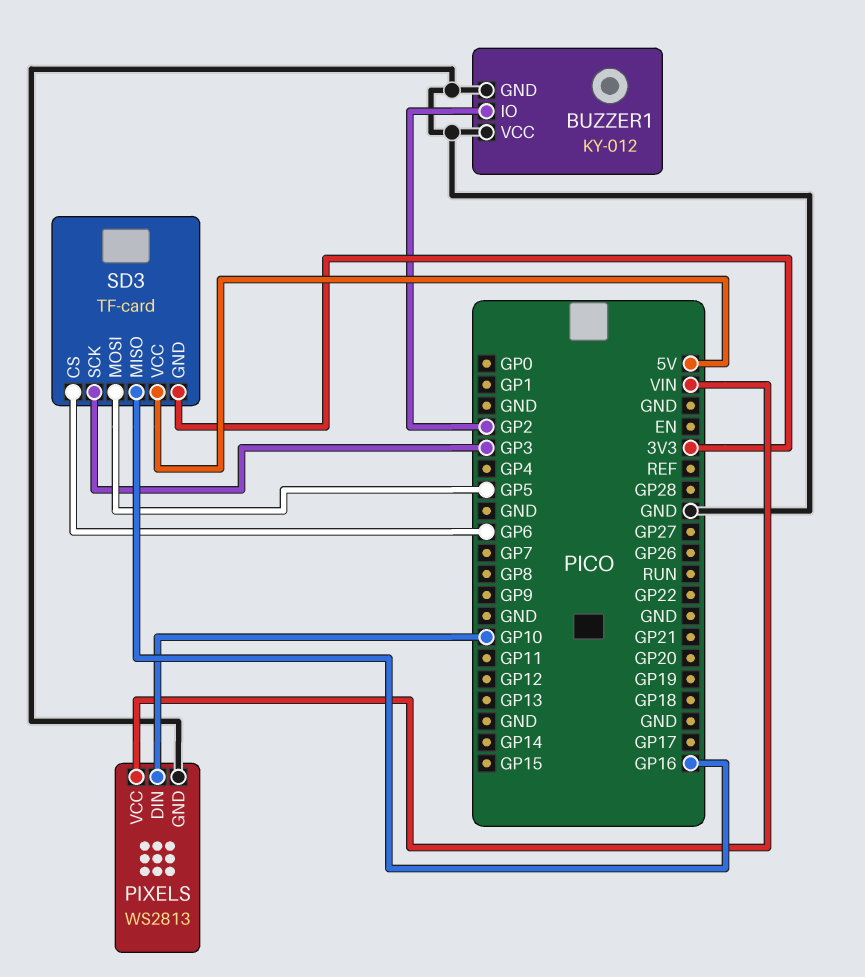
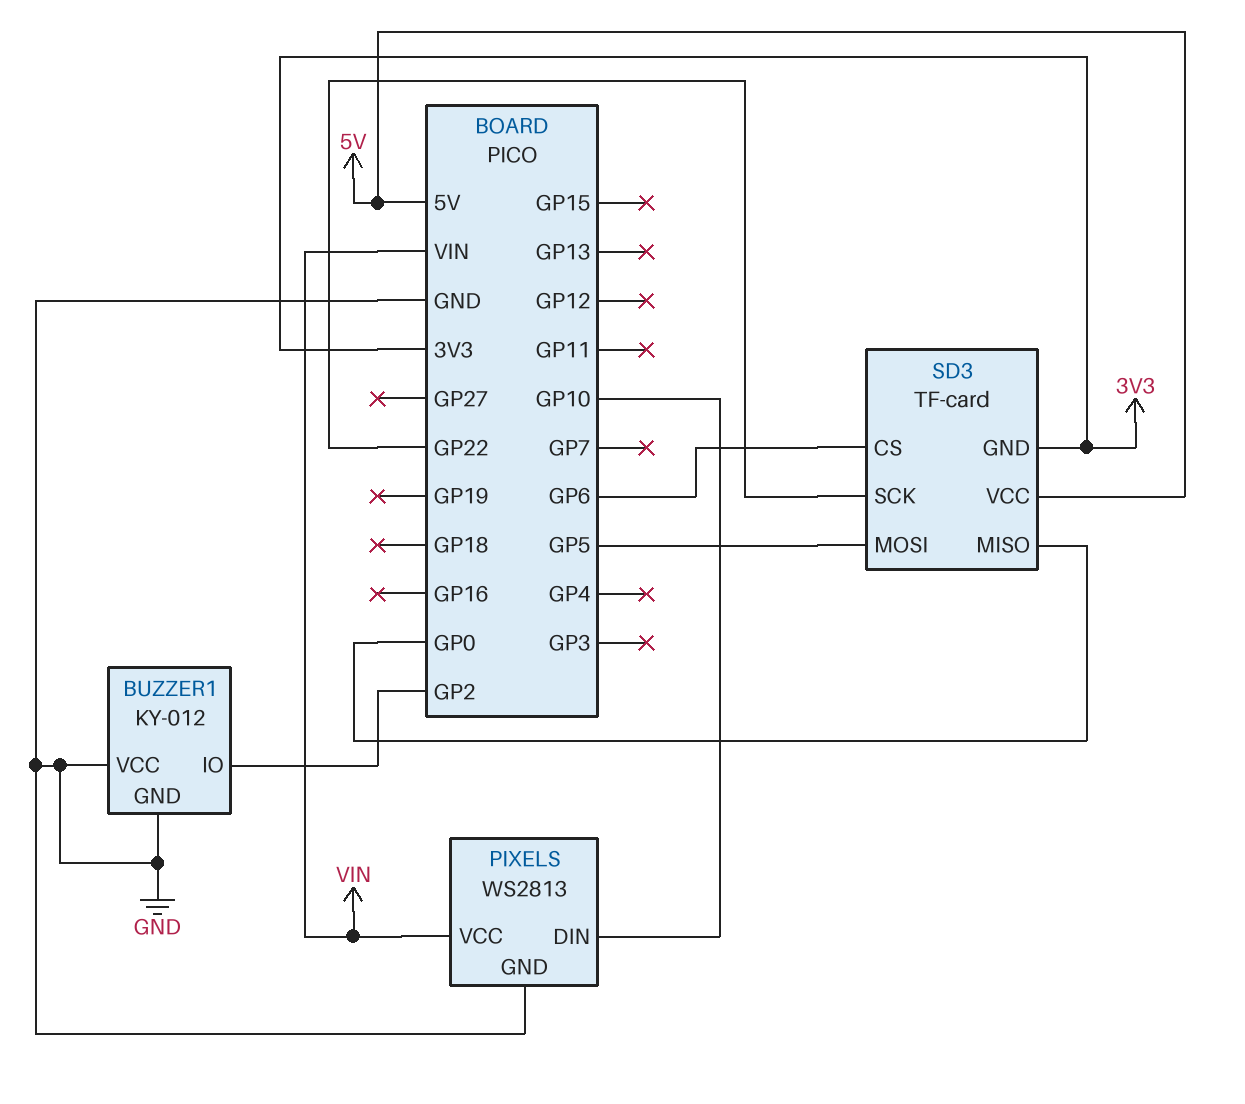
SD3 pin MISO: GP16 -> GP0
SD3 pin SCK: GP3 -> GP22

